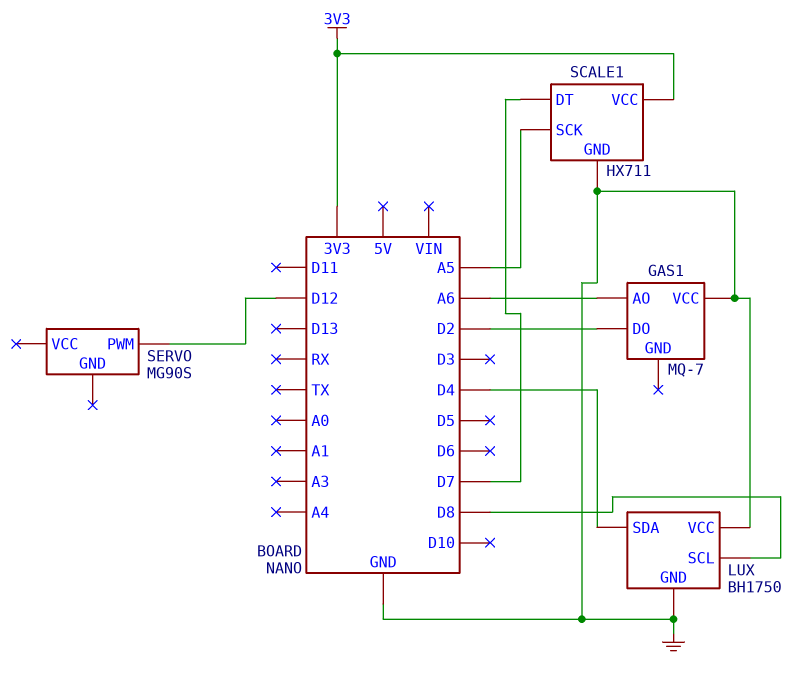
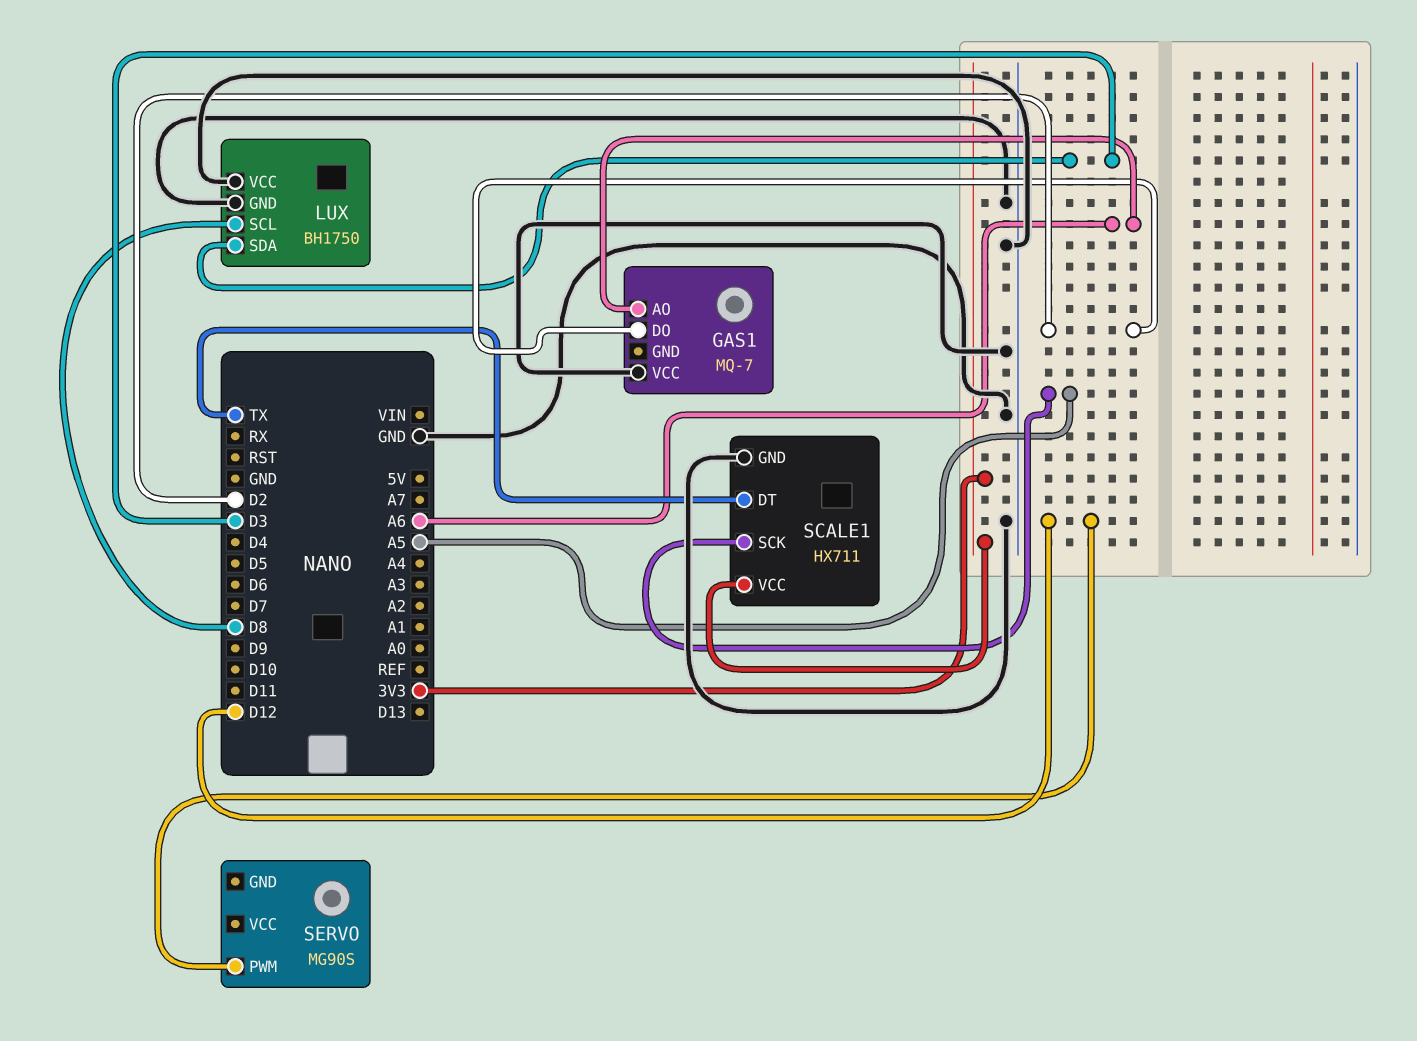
LUX pin SDA: D4 -> D3
SCALE1 pin DT: D7 -> TX

